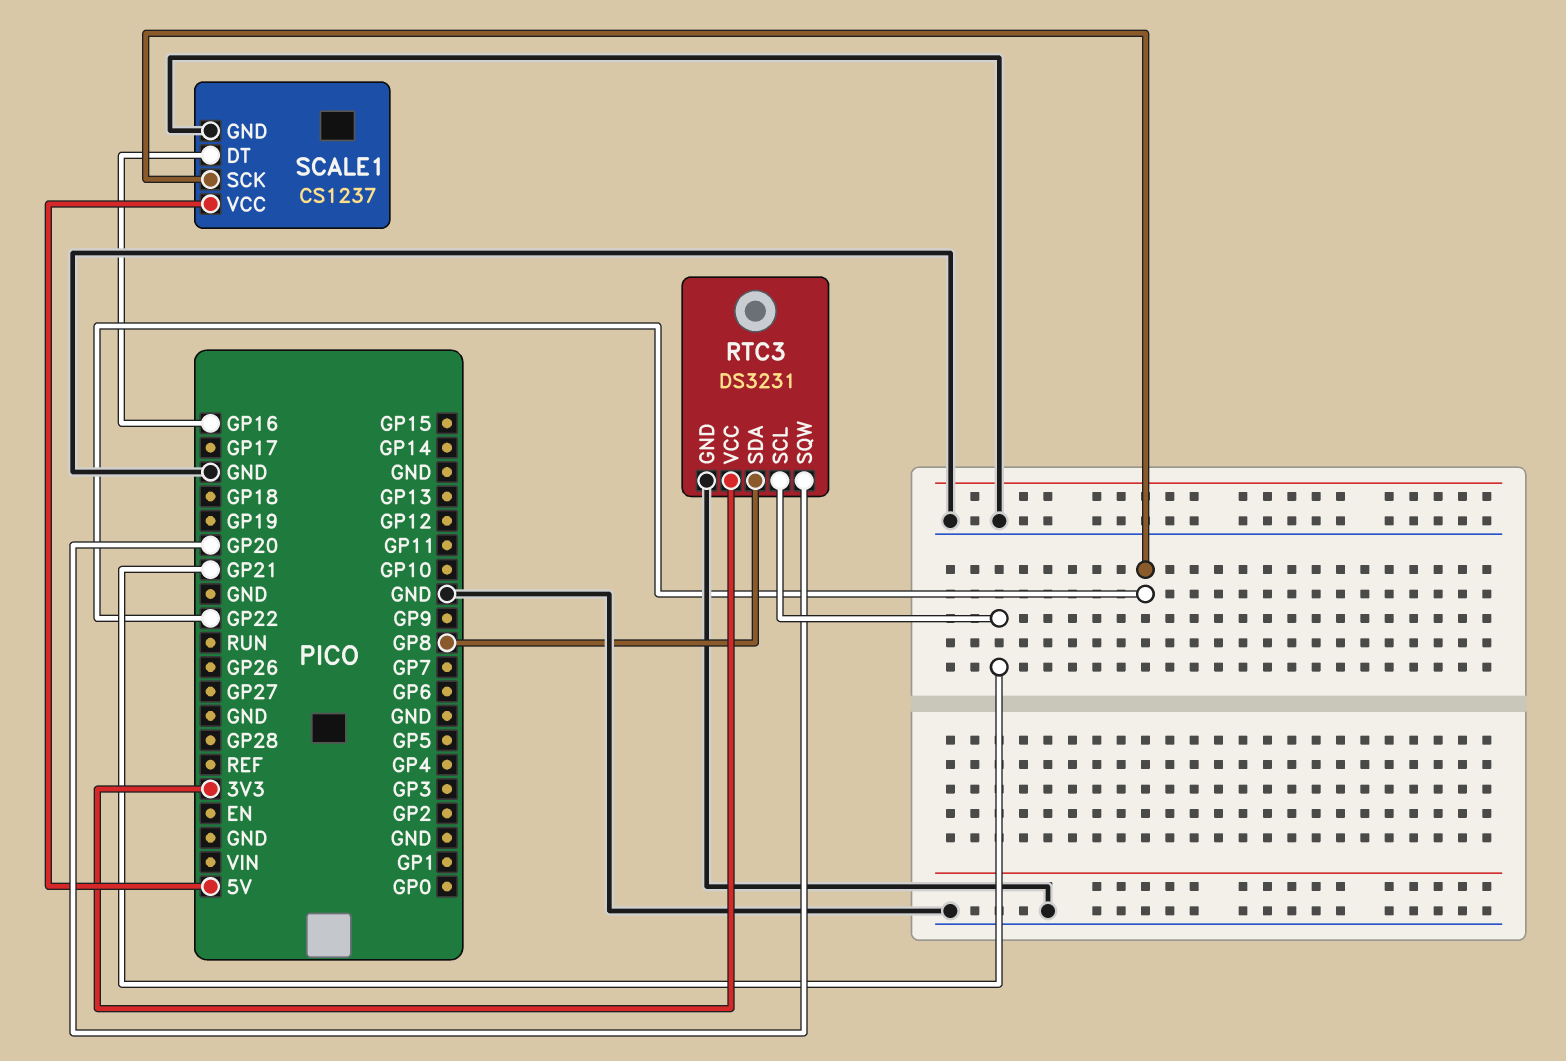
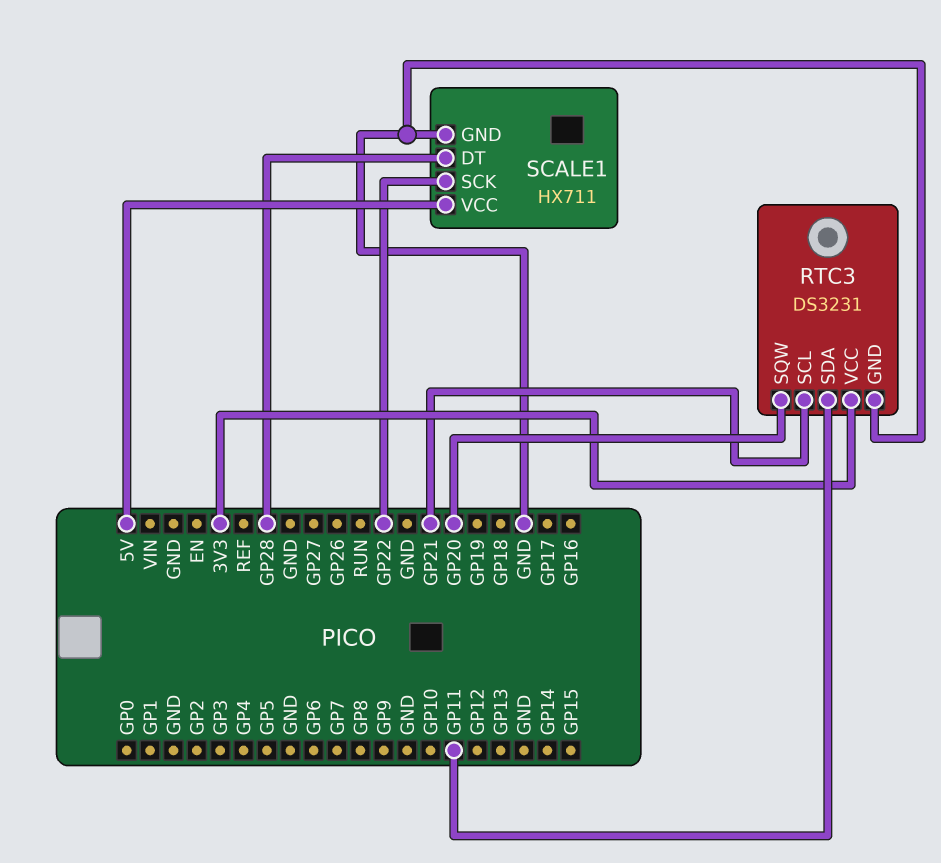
RTC3 pin SDA: GP8 -> GP11
SCALE1: CS1237 -> HX711
SCALE1 pin DT: GP16 -> GP28

